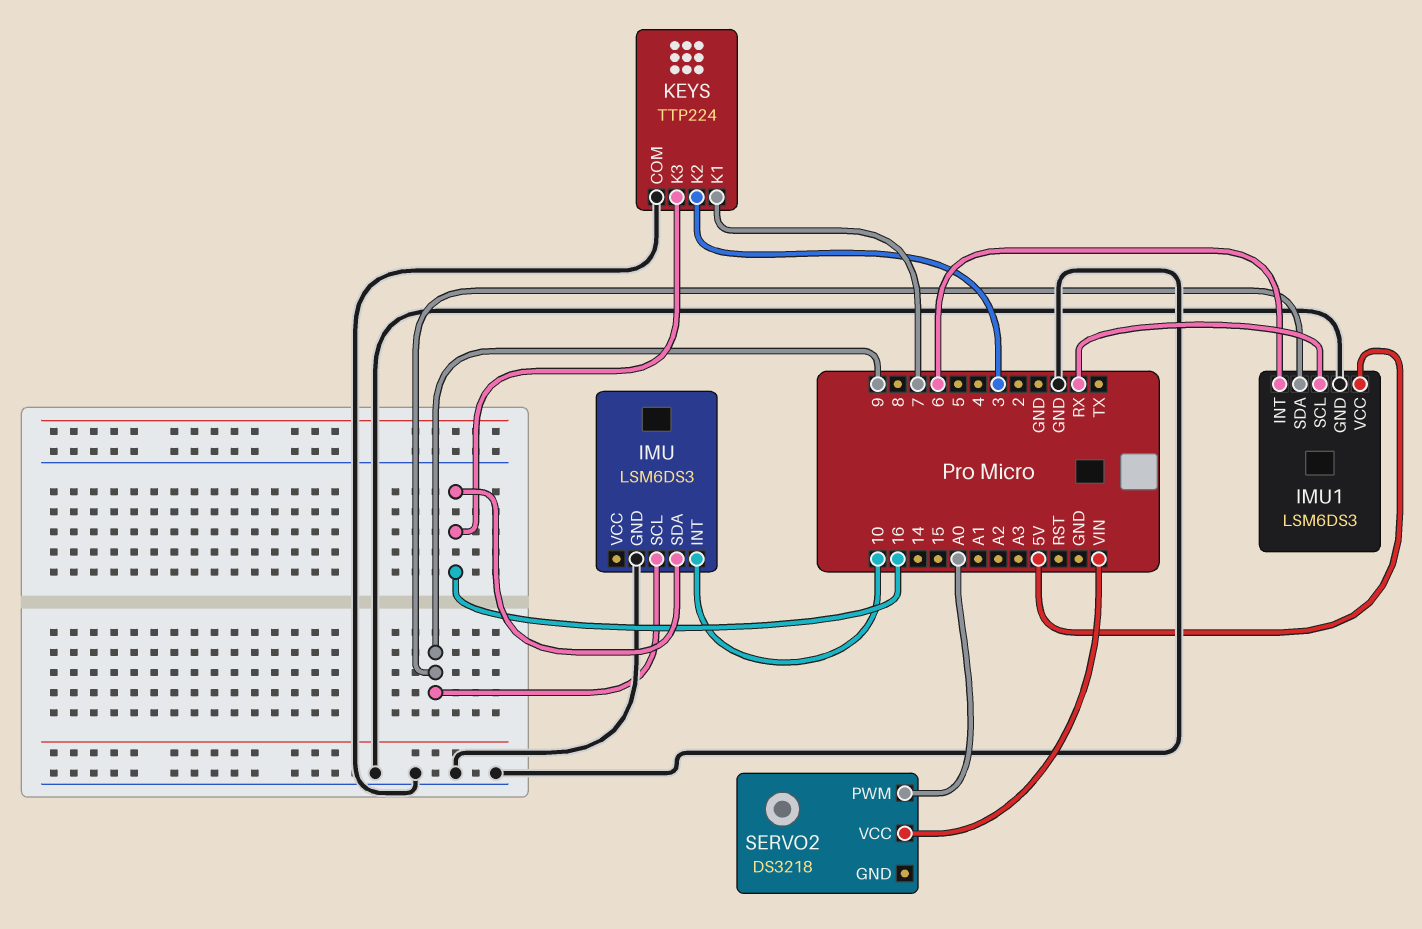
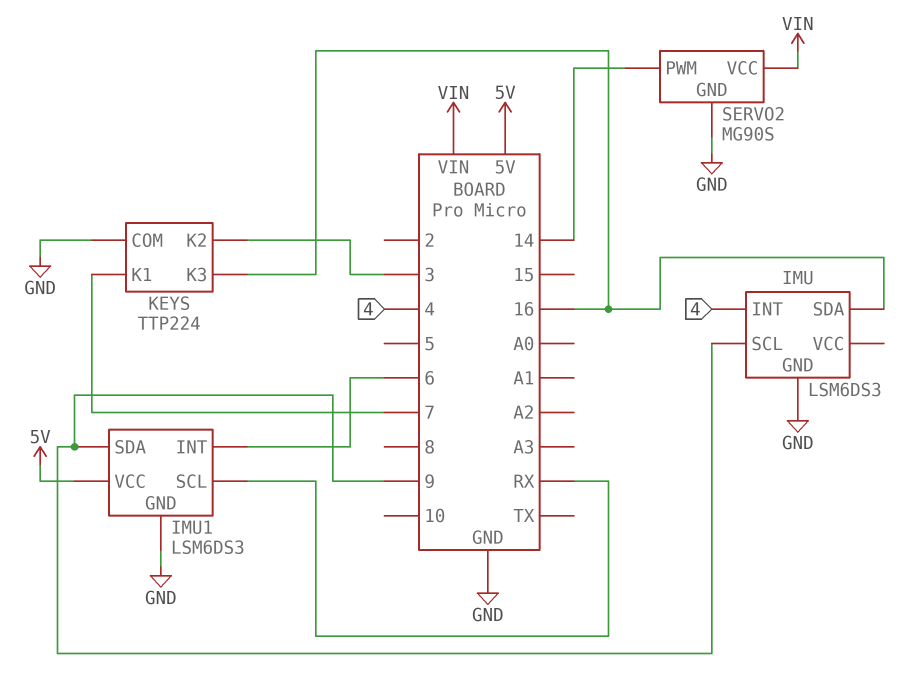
IMU pin INT: 10 -> 4
SERVO2: DS3218 -> MG90S
SERVO2 pin GND: none -> GND
SERVO2 pin PWM: A0 -> 14

